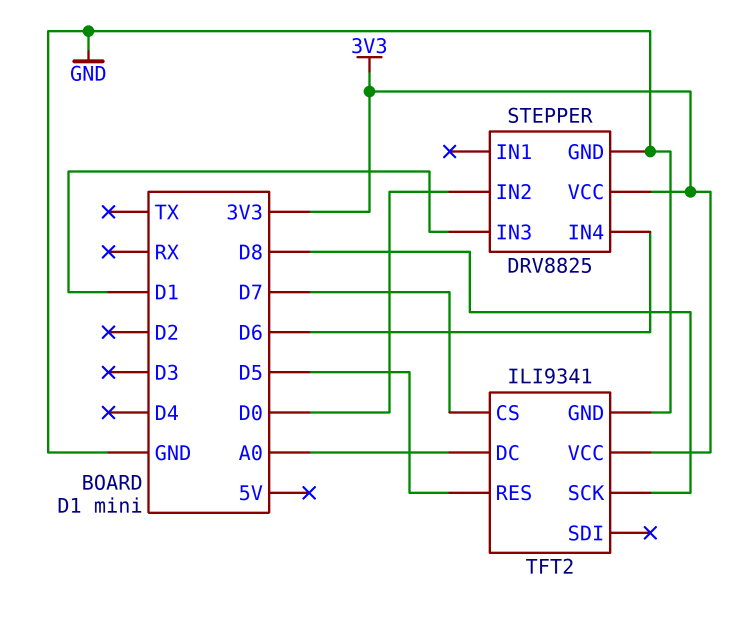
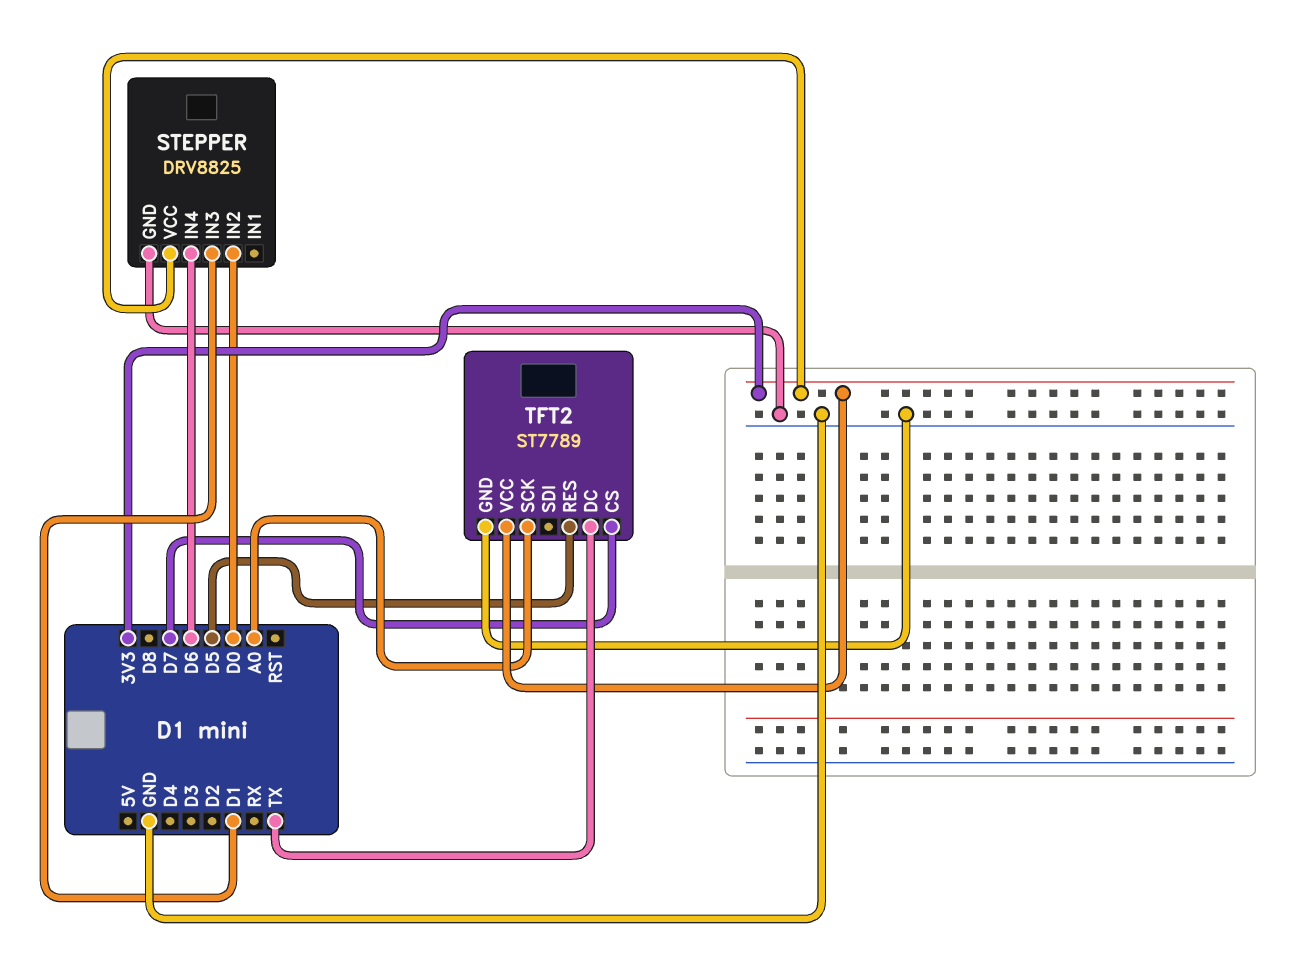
TFT2: ILI9341 -> ST7789
TFT2 pin DC: A0 -> TX
TFT2 pin SCK: D8 -> A0

